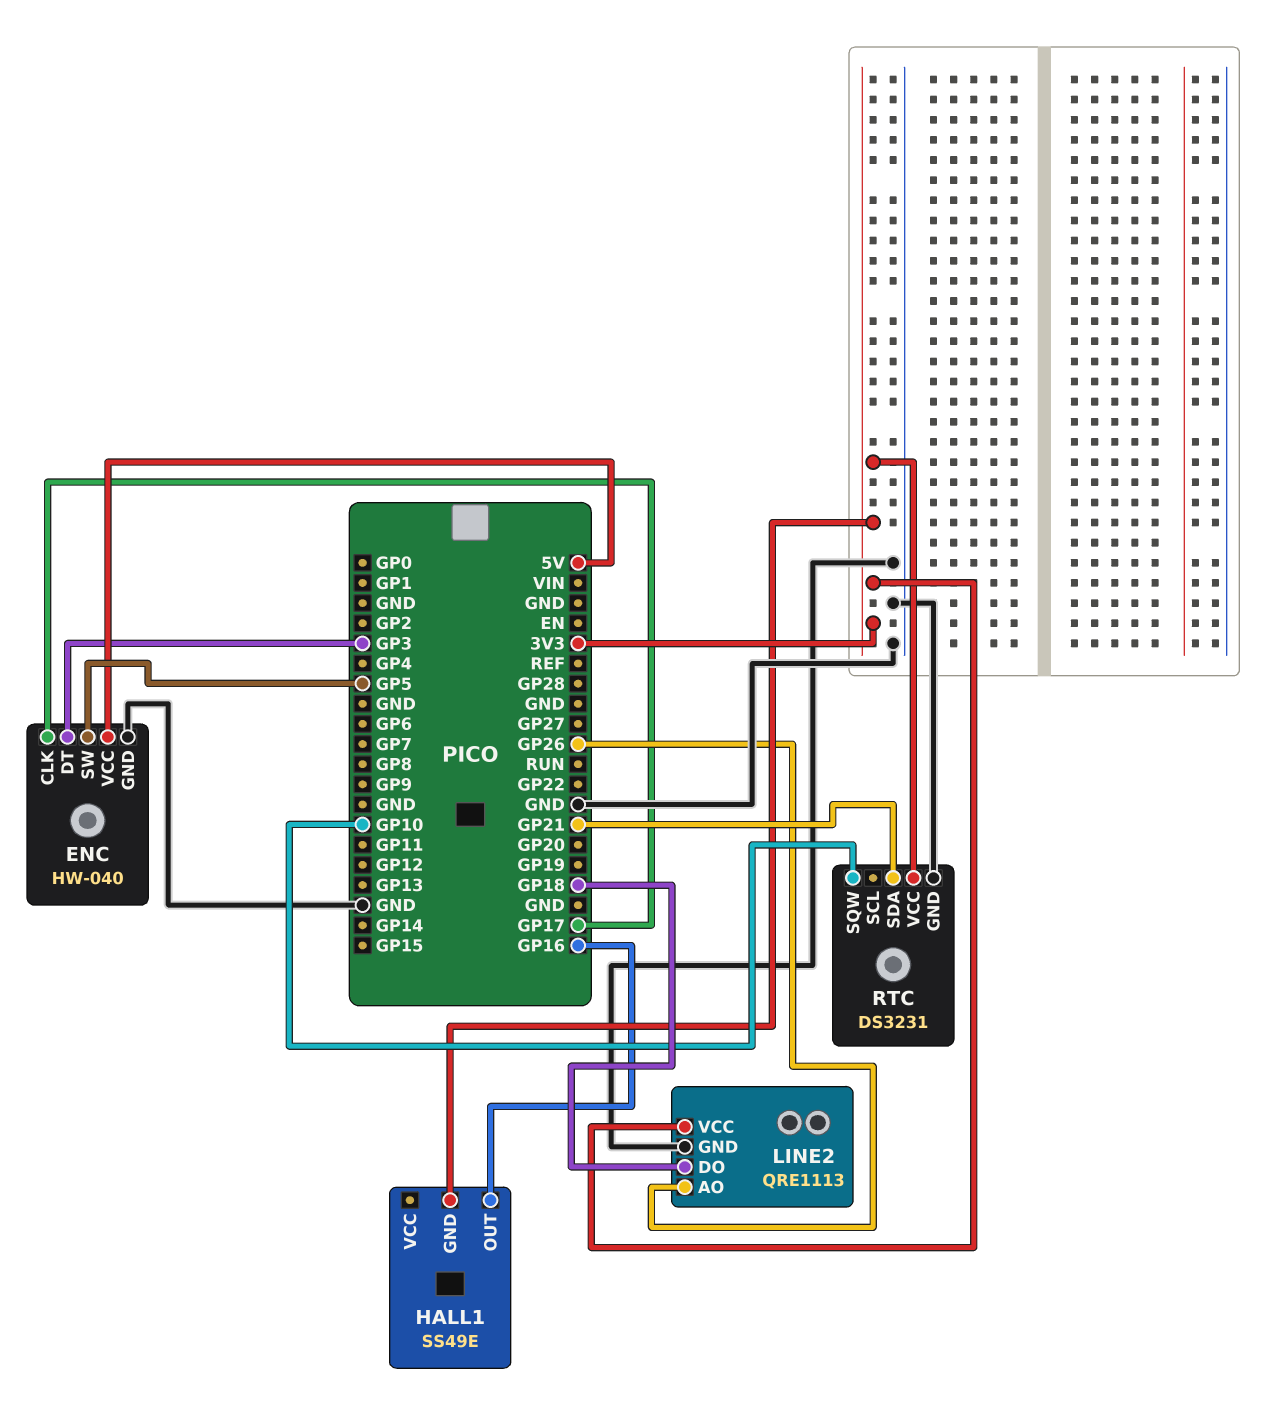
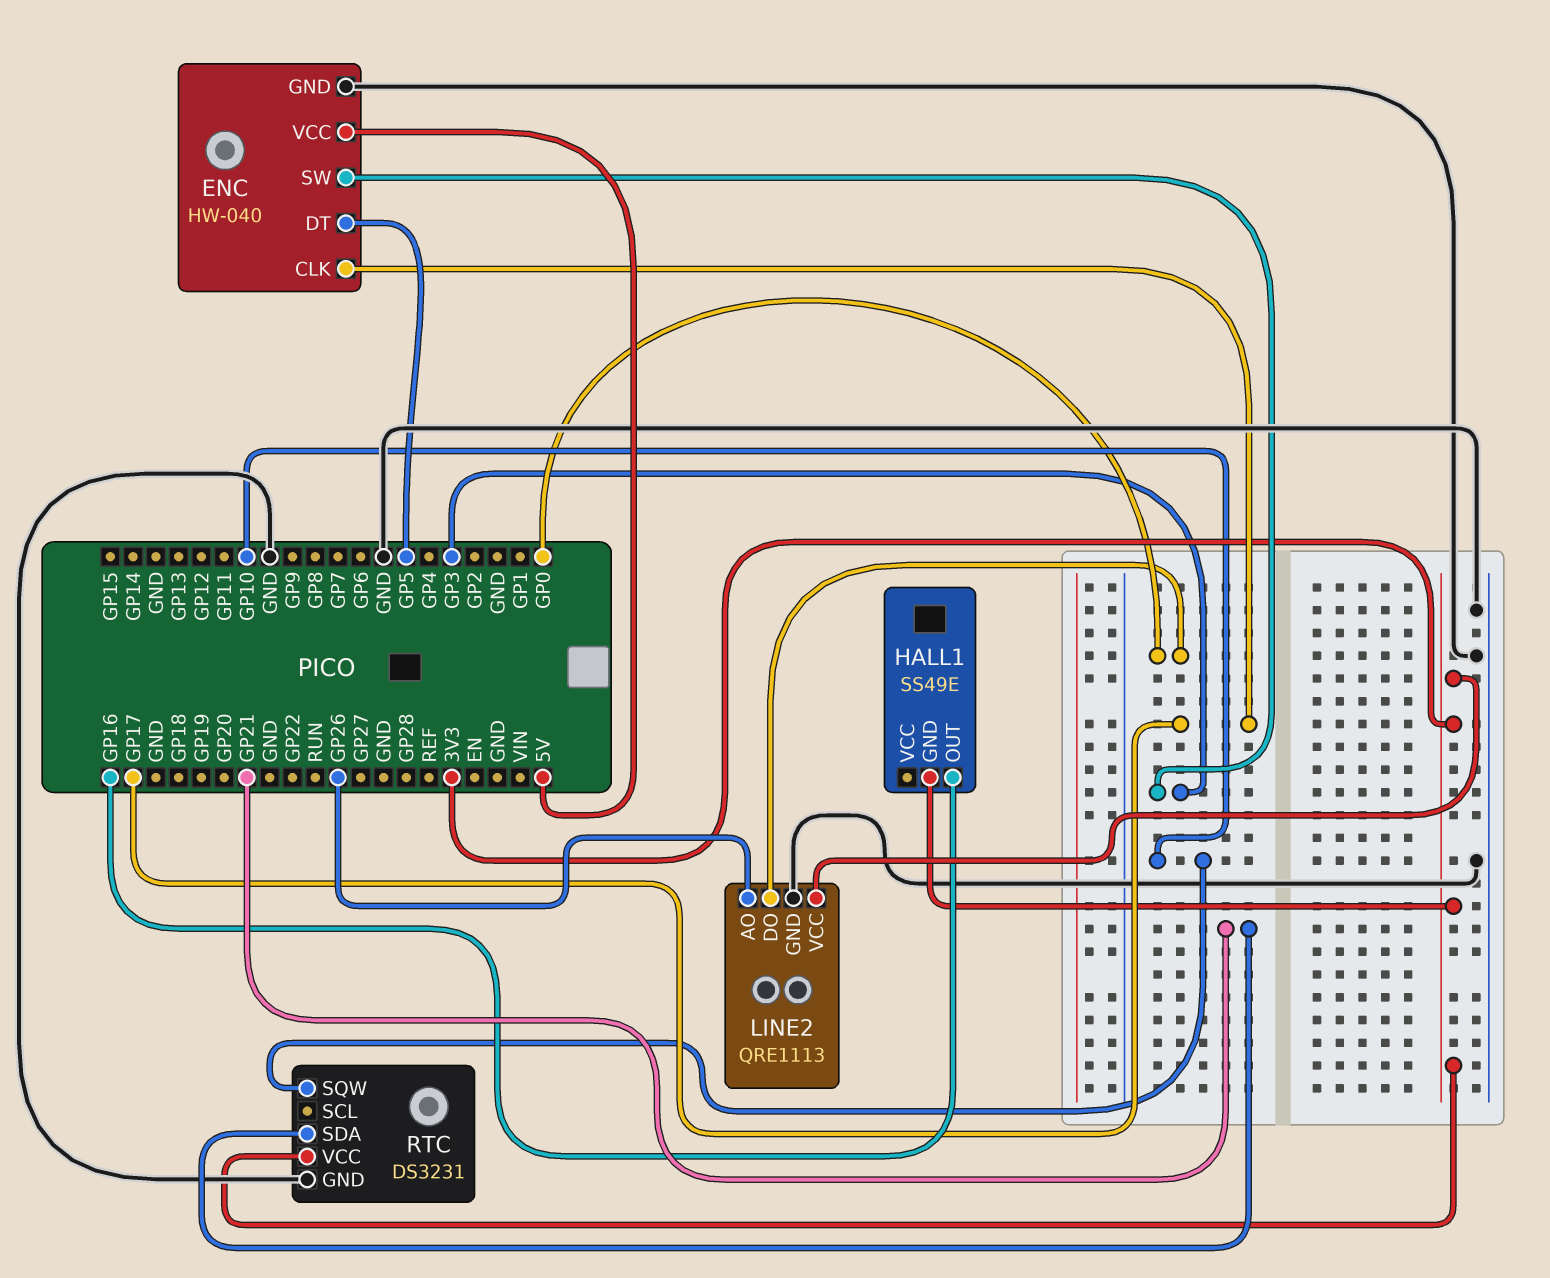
ENC pin DT: GP3 -> GP5
ENC pin SW: GP5 -> GP3
LINE2 pin DO: GP18 -> GP0

